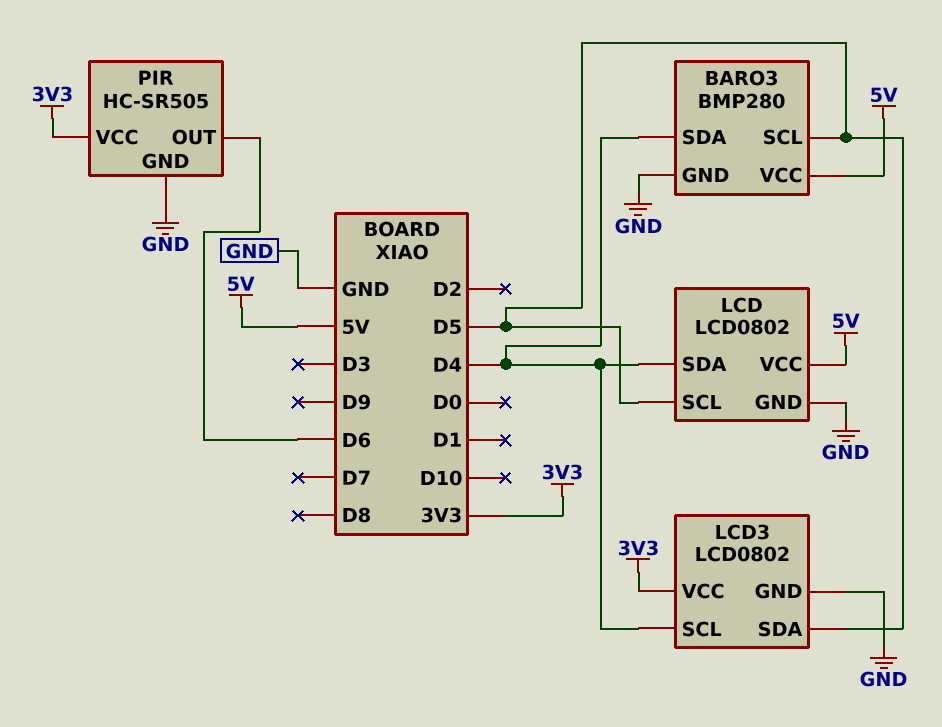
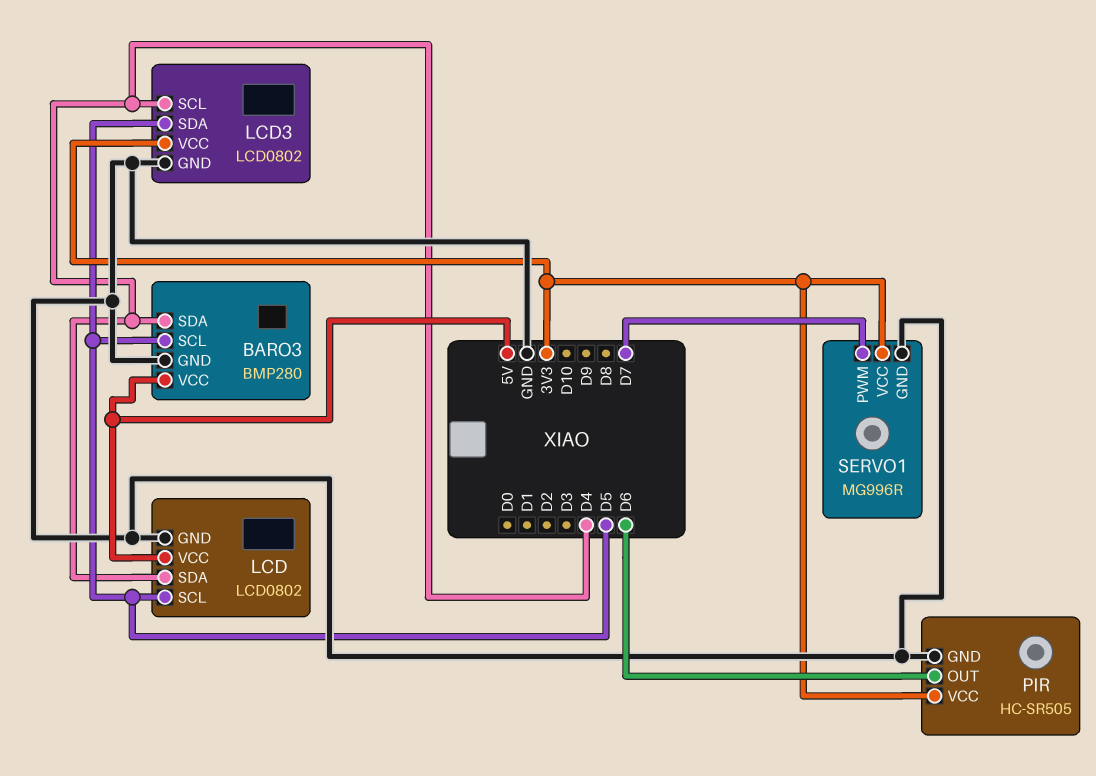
SERVO1: none -> MG996R
SERVO1 pin GND: none -> GND
SERVO1 pin PWM: none -> D7
SERVO1 pin VCC: none -> 3V3

